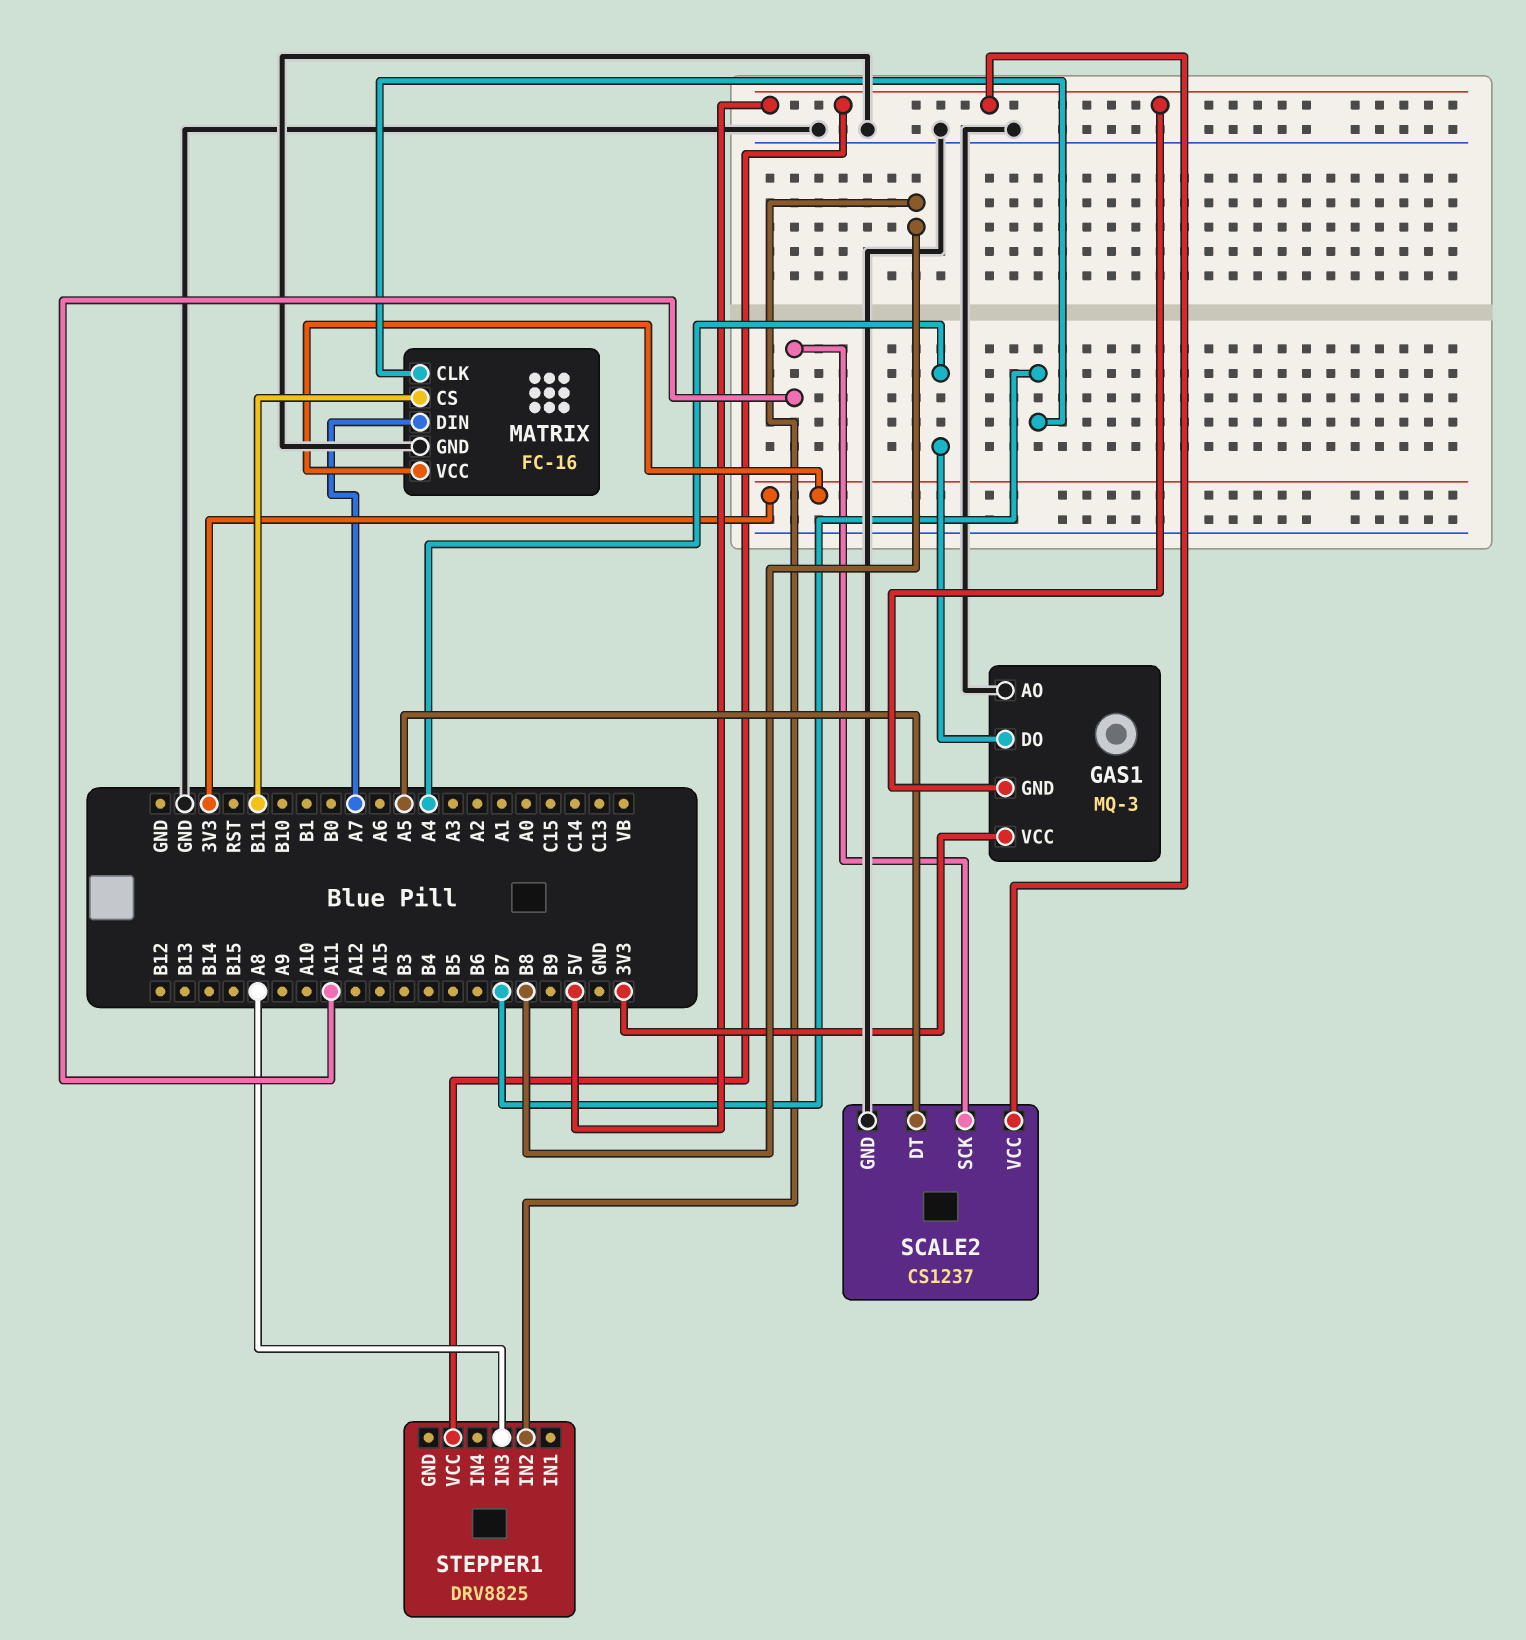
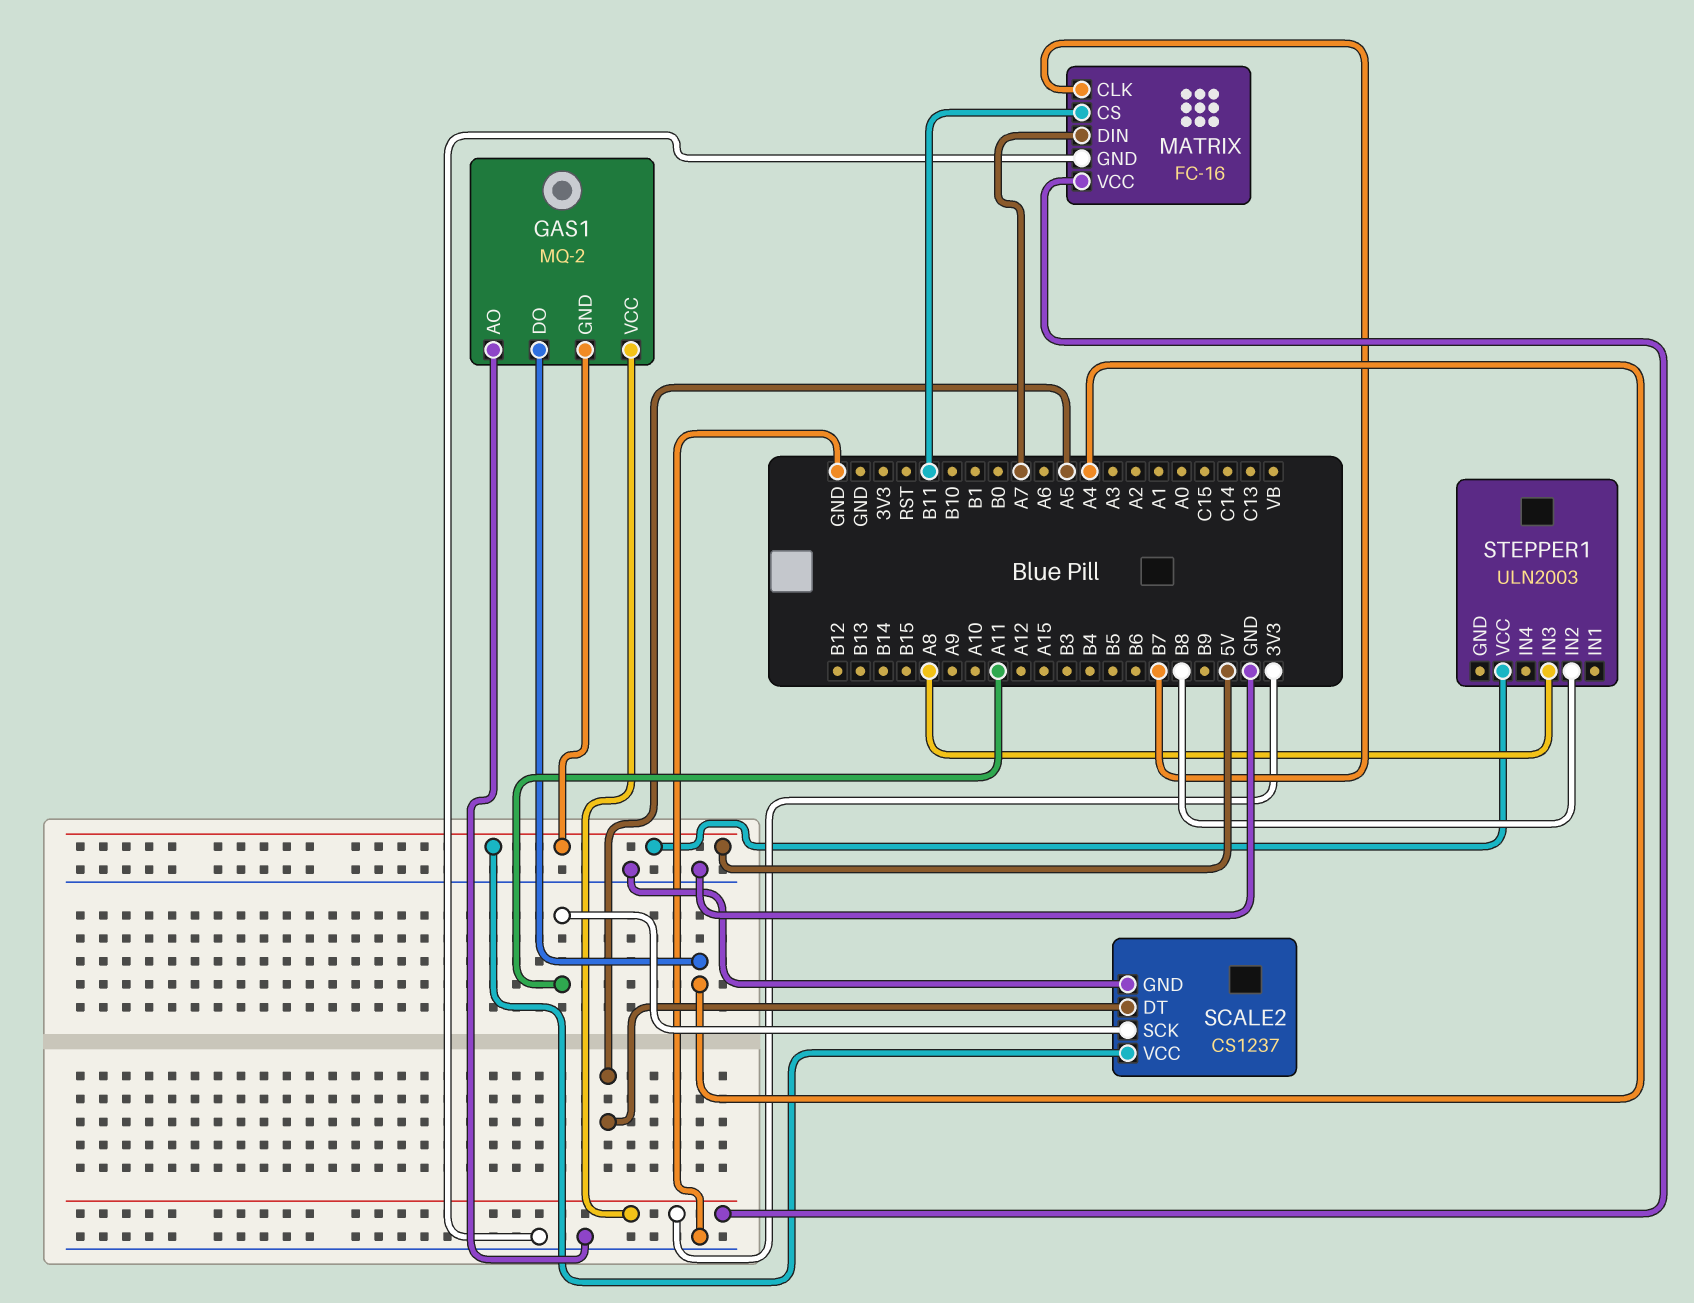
GAS1: MQ-3 -> MQ-2
STEPPER1: DRV8825 -> ULN2003

